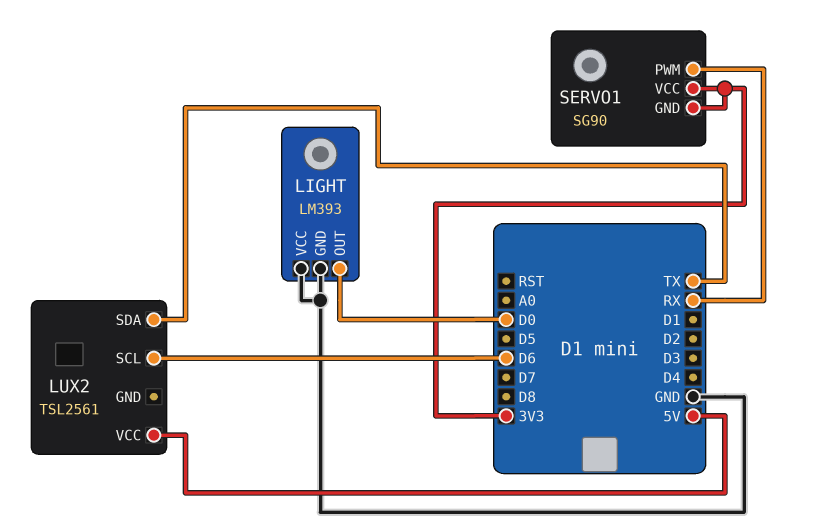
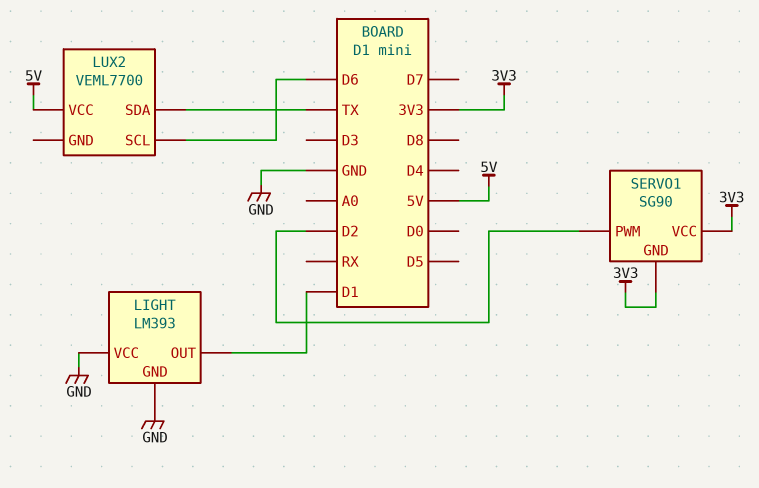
LIGHT pin OUT: D0 -> D1
LUX2: TSL2561 -> VEML7700
SERVO1 pin PWM: RX -> D2

